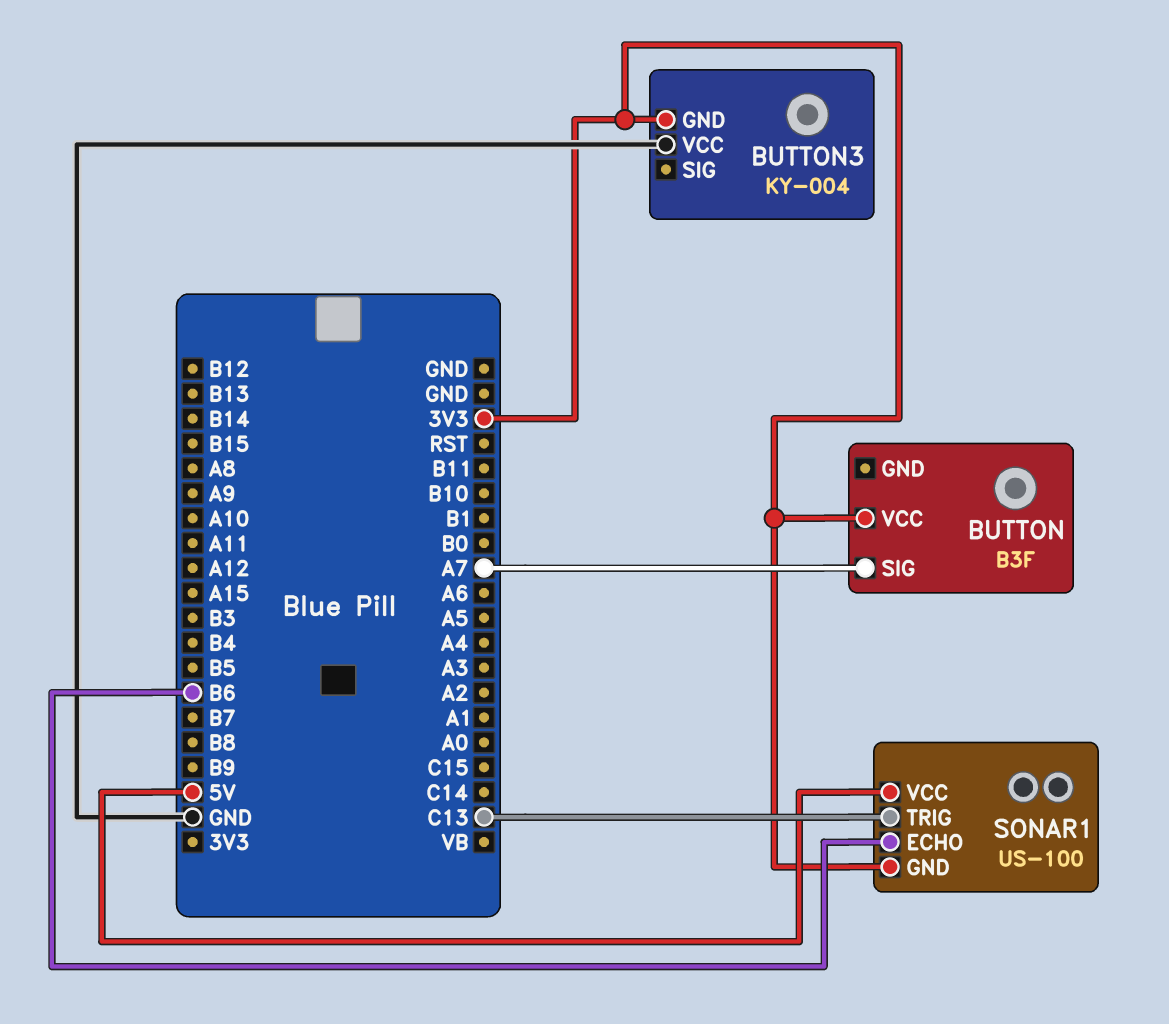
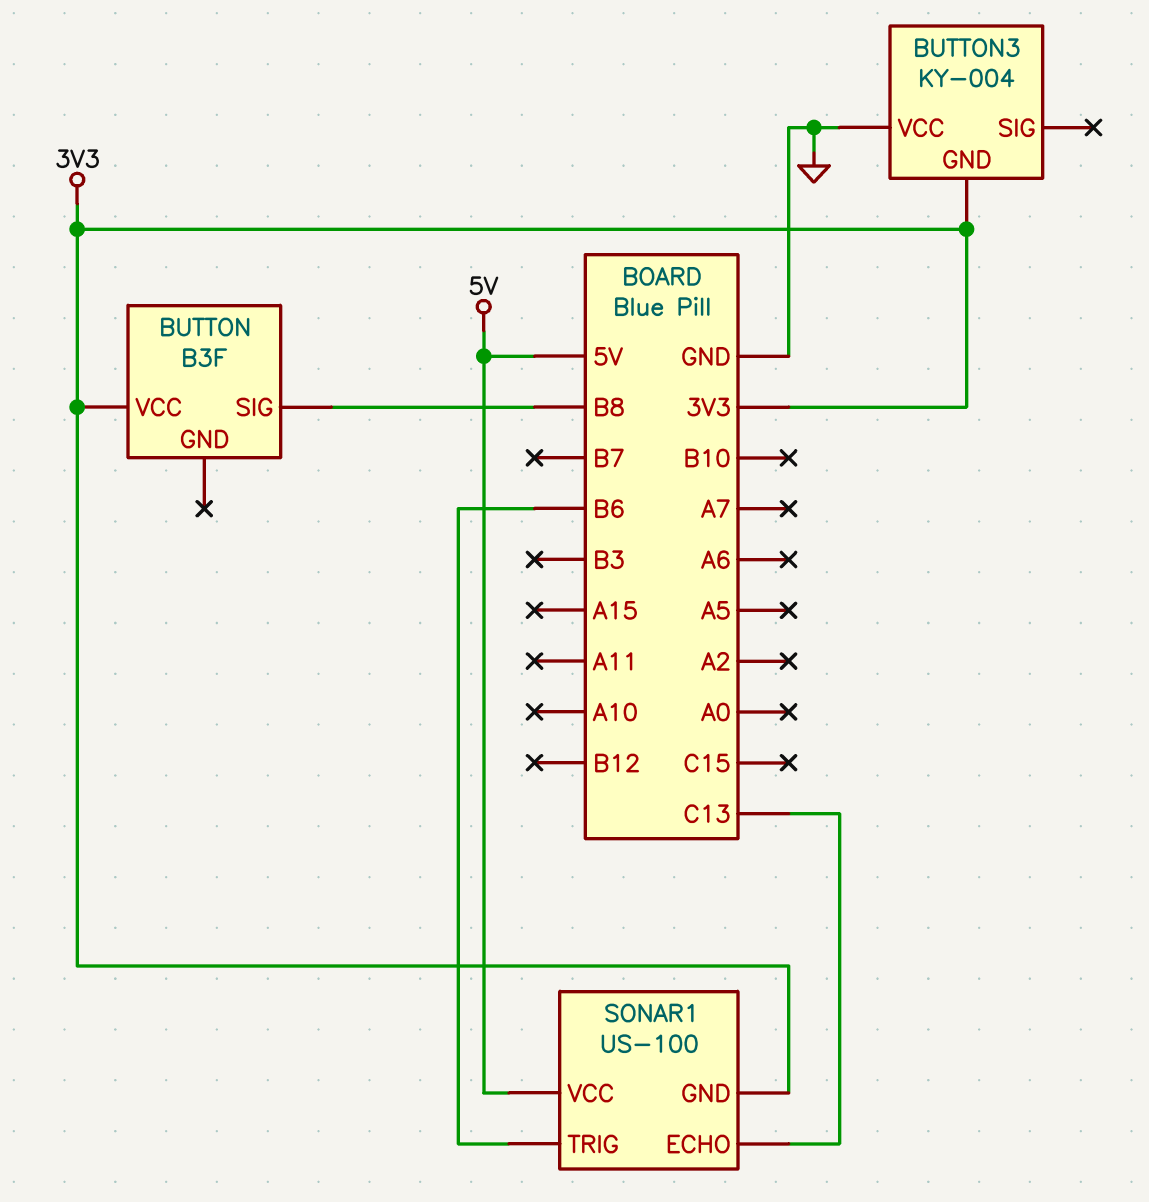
BUTTON pin SIG: A7 -> B8
SONAR1 pin ECHO: B6 -> C13
SONAR1 pin TRIG: C13 -> B6

